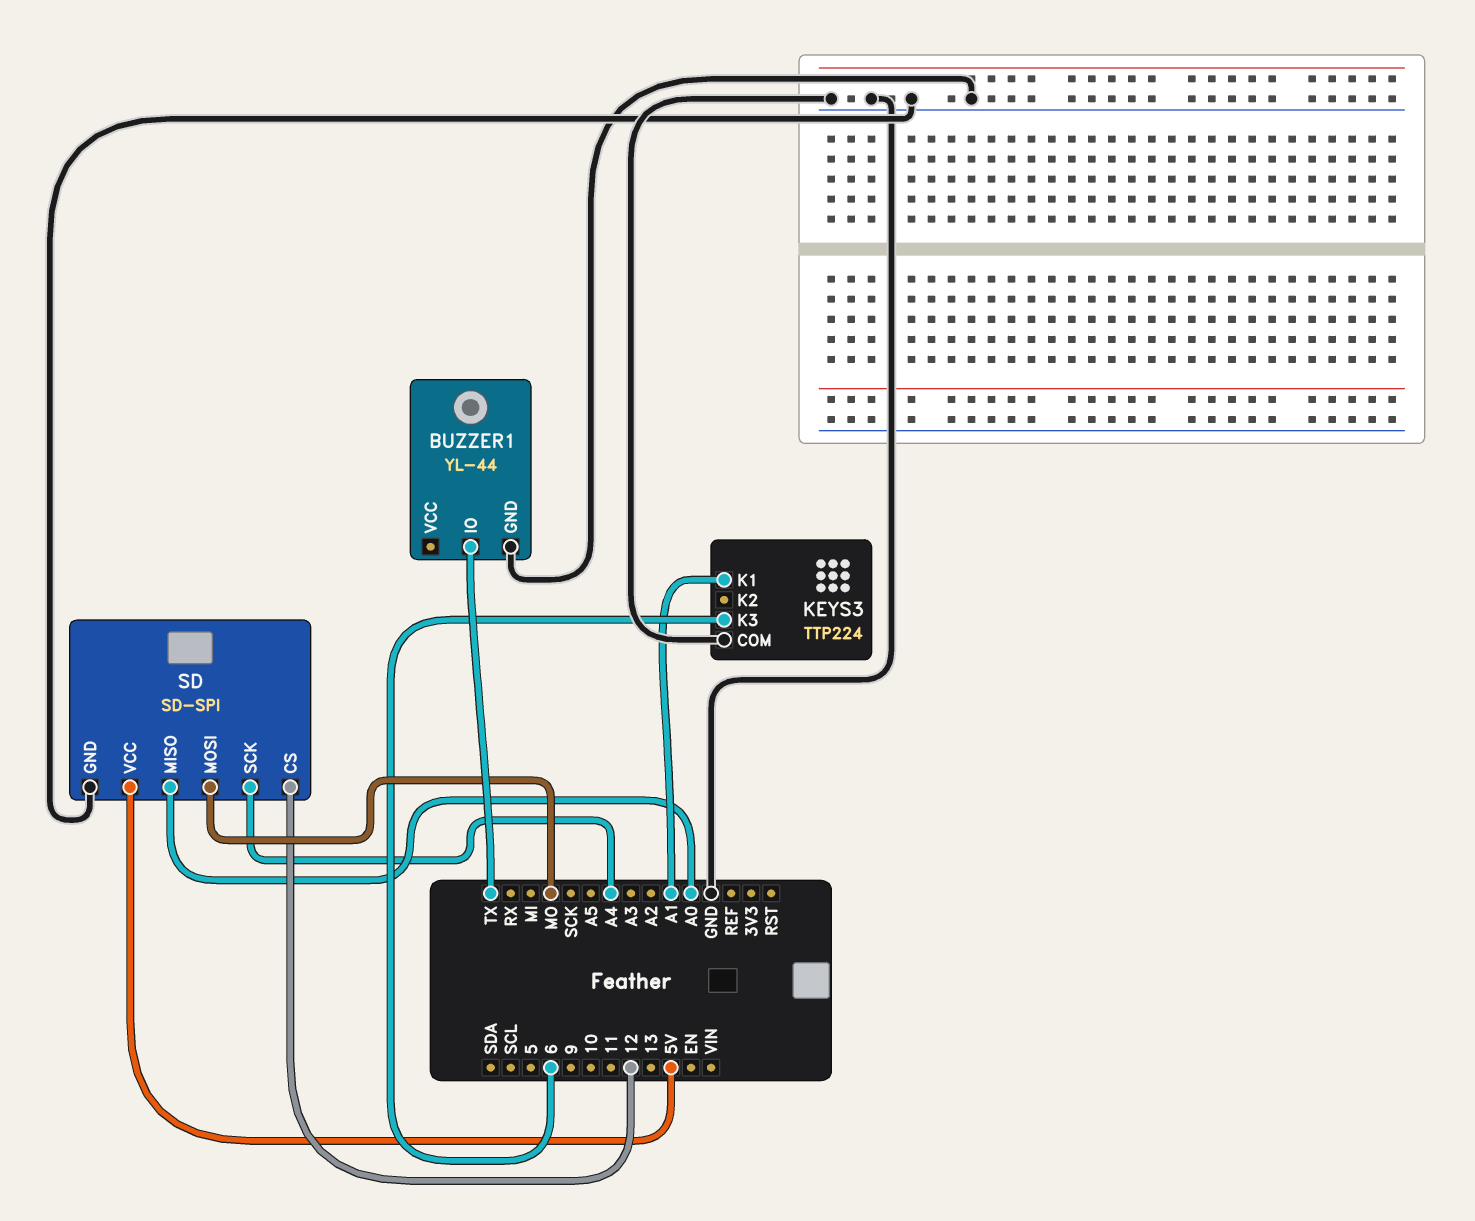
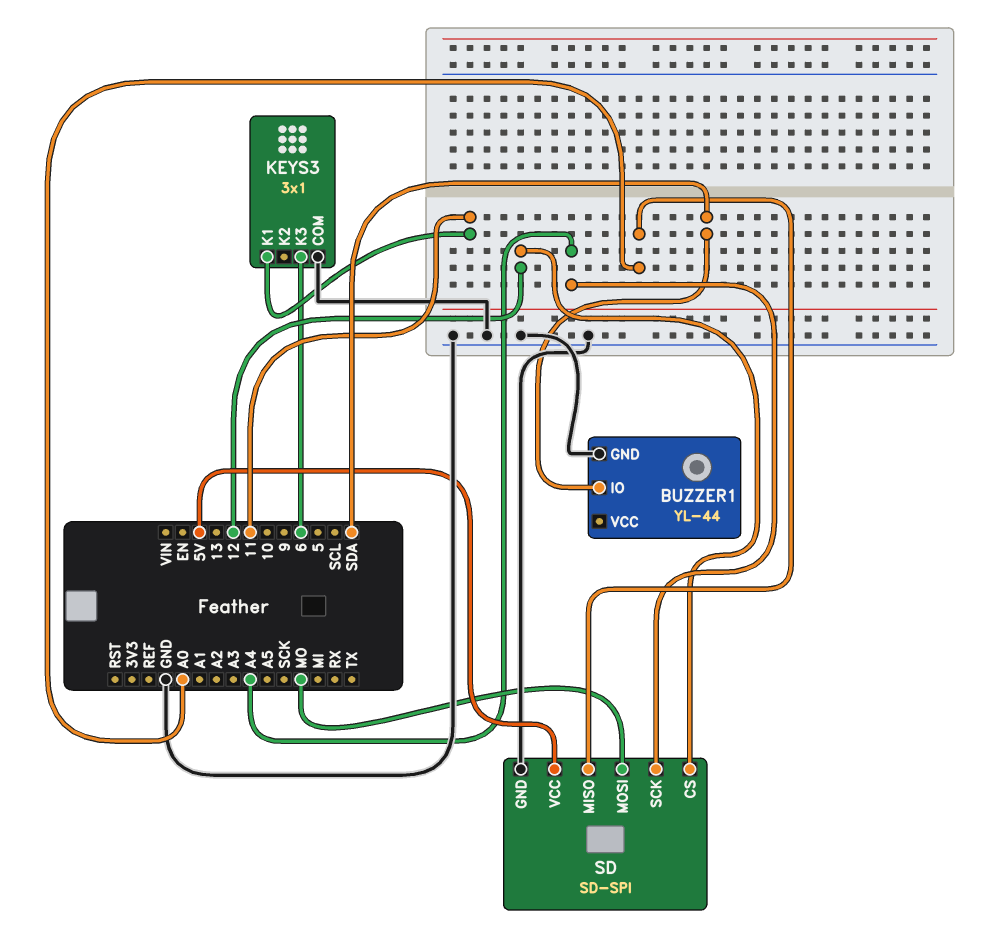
BUZZER1 pin IO: TX -> SDA
KEYS3: TTP224 -> 3x1
KEYS3 pin K1: A1 -> 11

